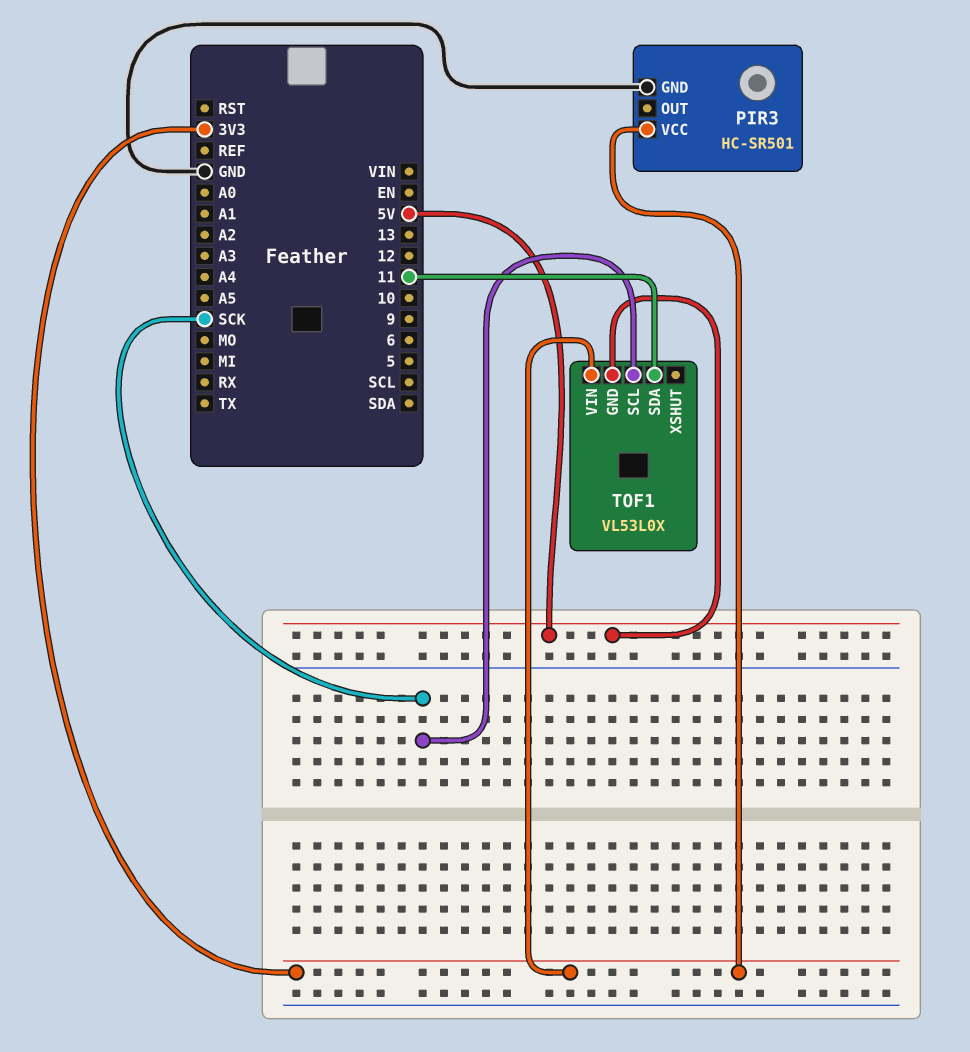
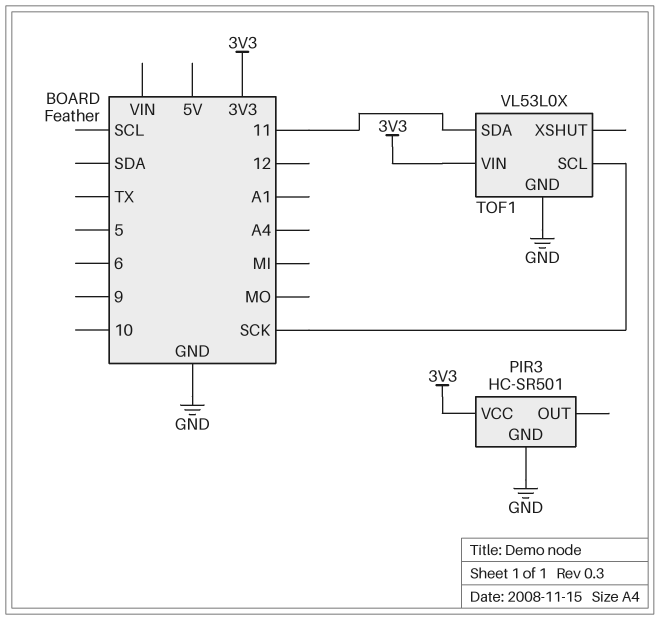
TOF1 pin GND: 5V -> GND

